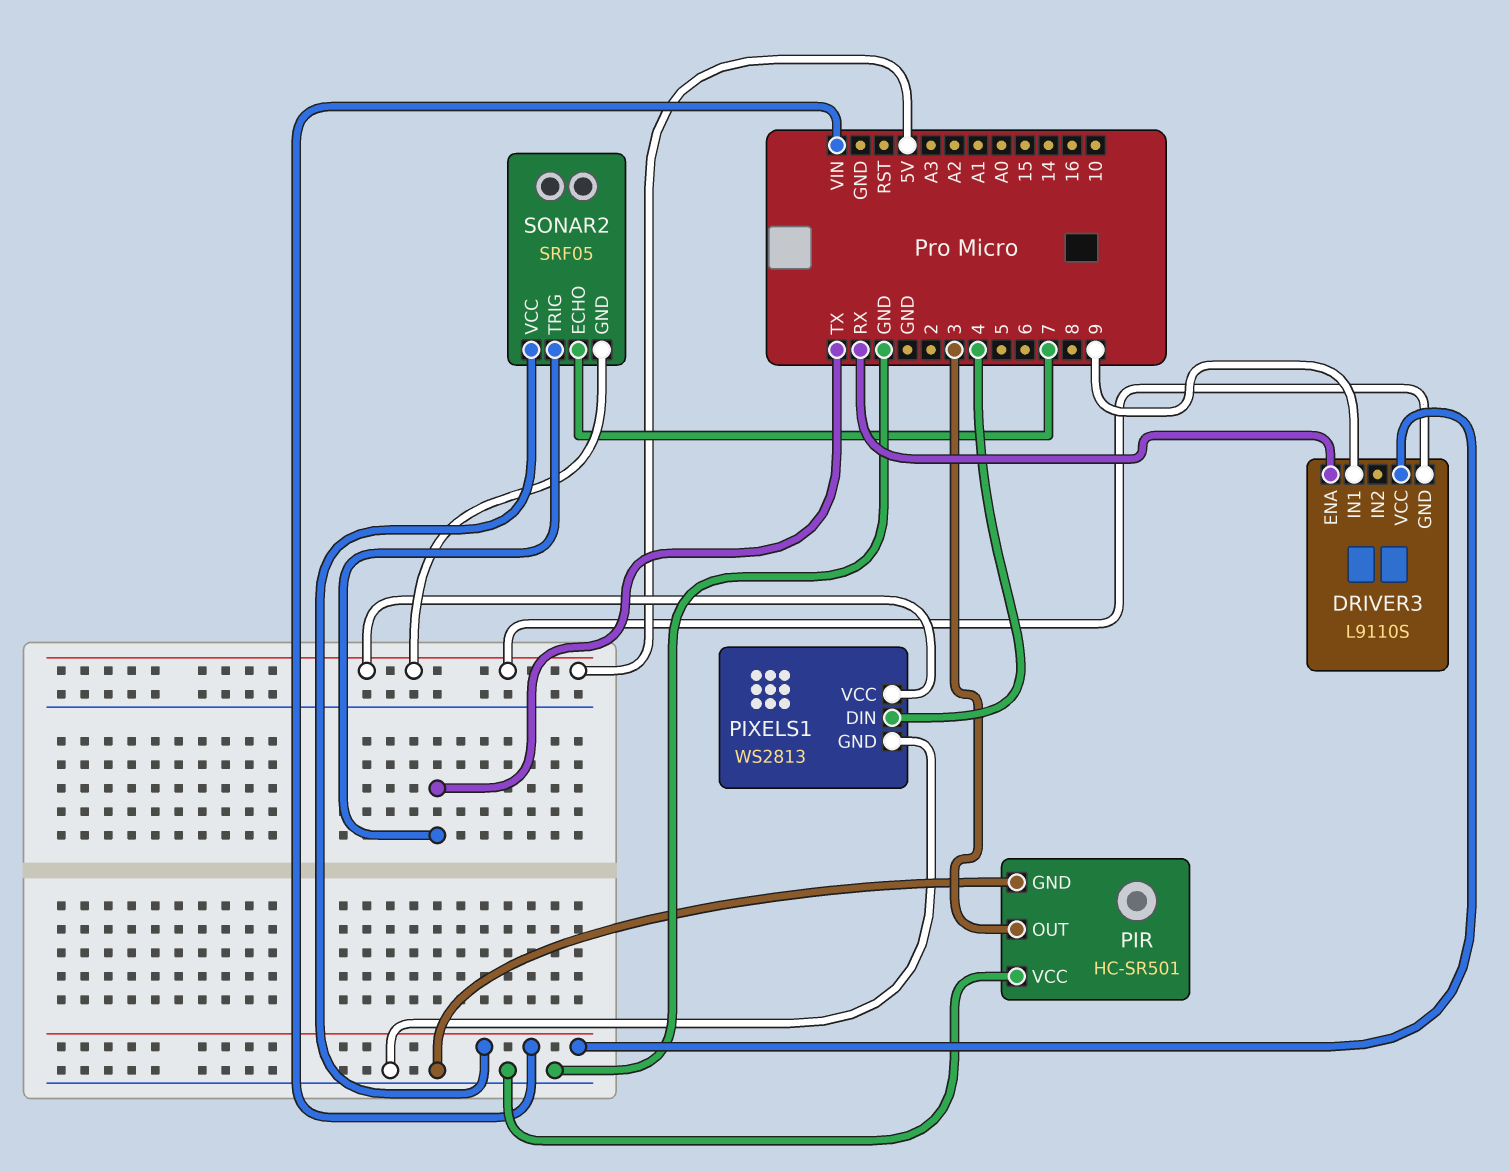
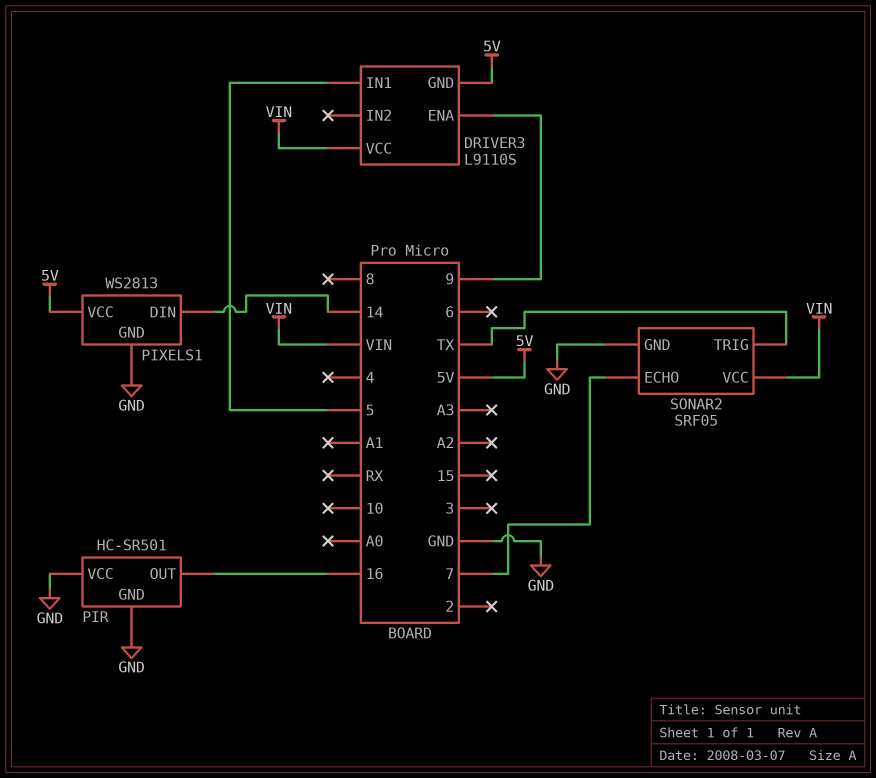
DRIVER3 pin ENA: RX -> 9
DRIVER3 pin IN1: 9 -> 5
PIR pin OUT: 3 -> 16
PIXELS1 pin DIN: 4 -> 14
SONAR2 pin GND: 5V -> GND

